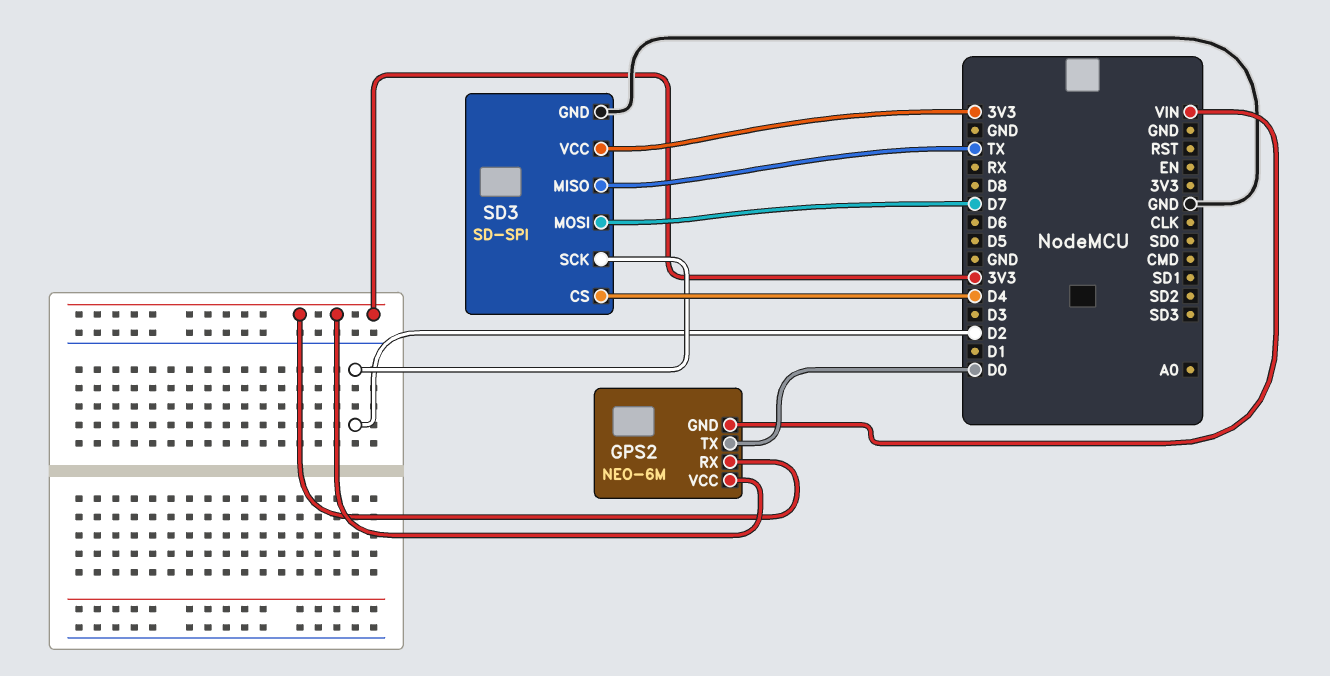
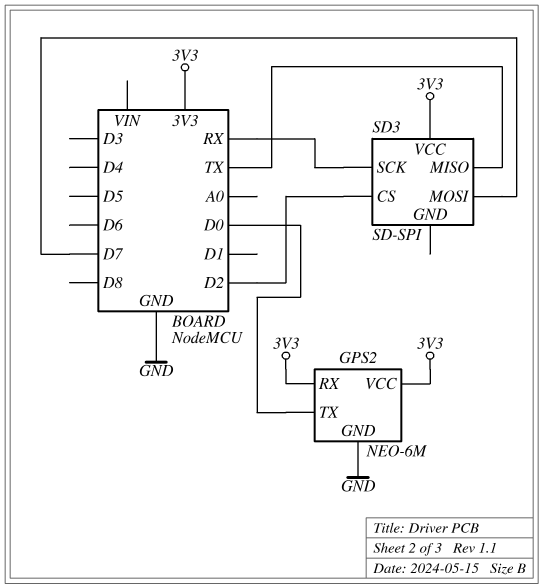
GPS2 pin GND: VIN -> GND
SD3 pin CS: D4 -> D2
SD3 pin GND: GND -> none
SD3 pin SCK: D2 -> RX

